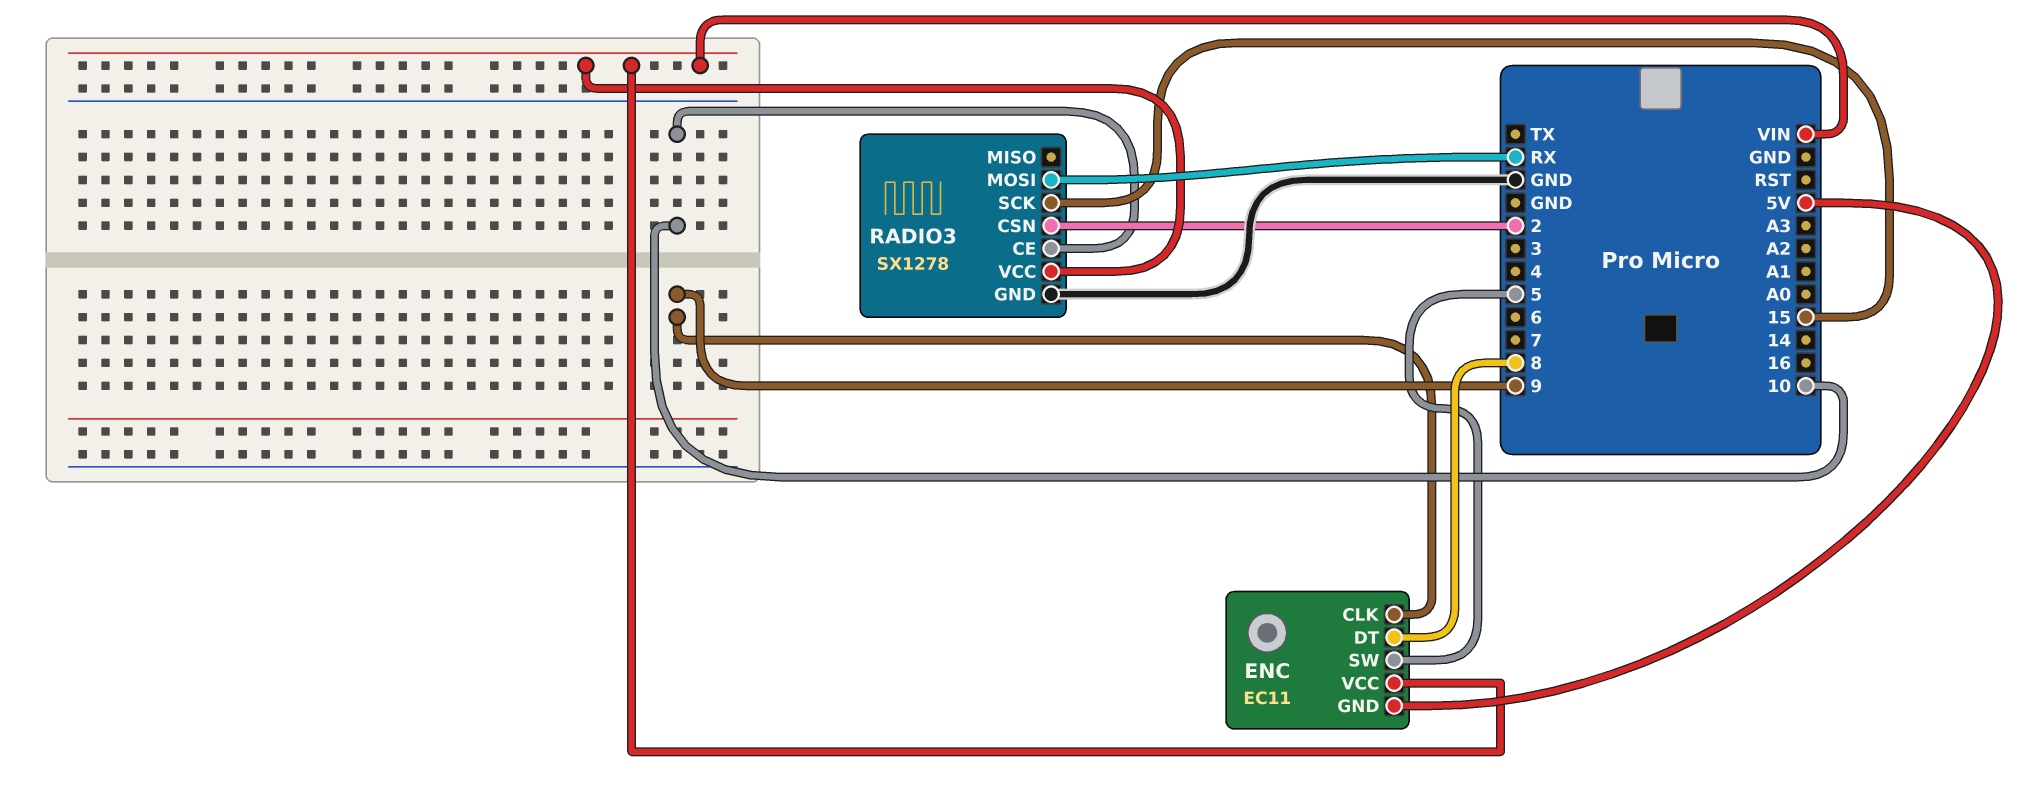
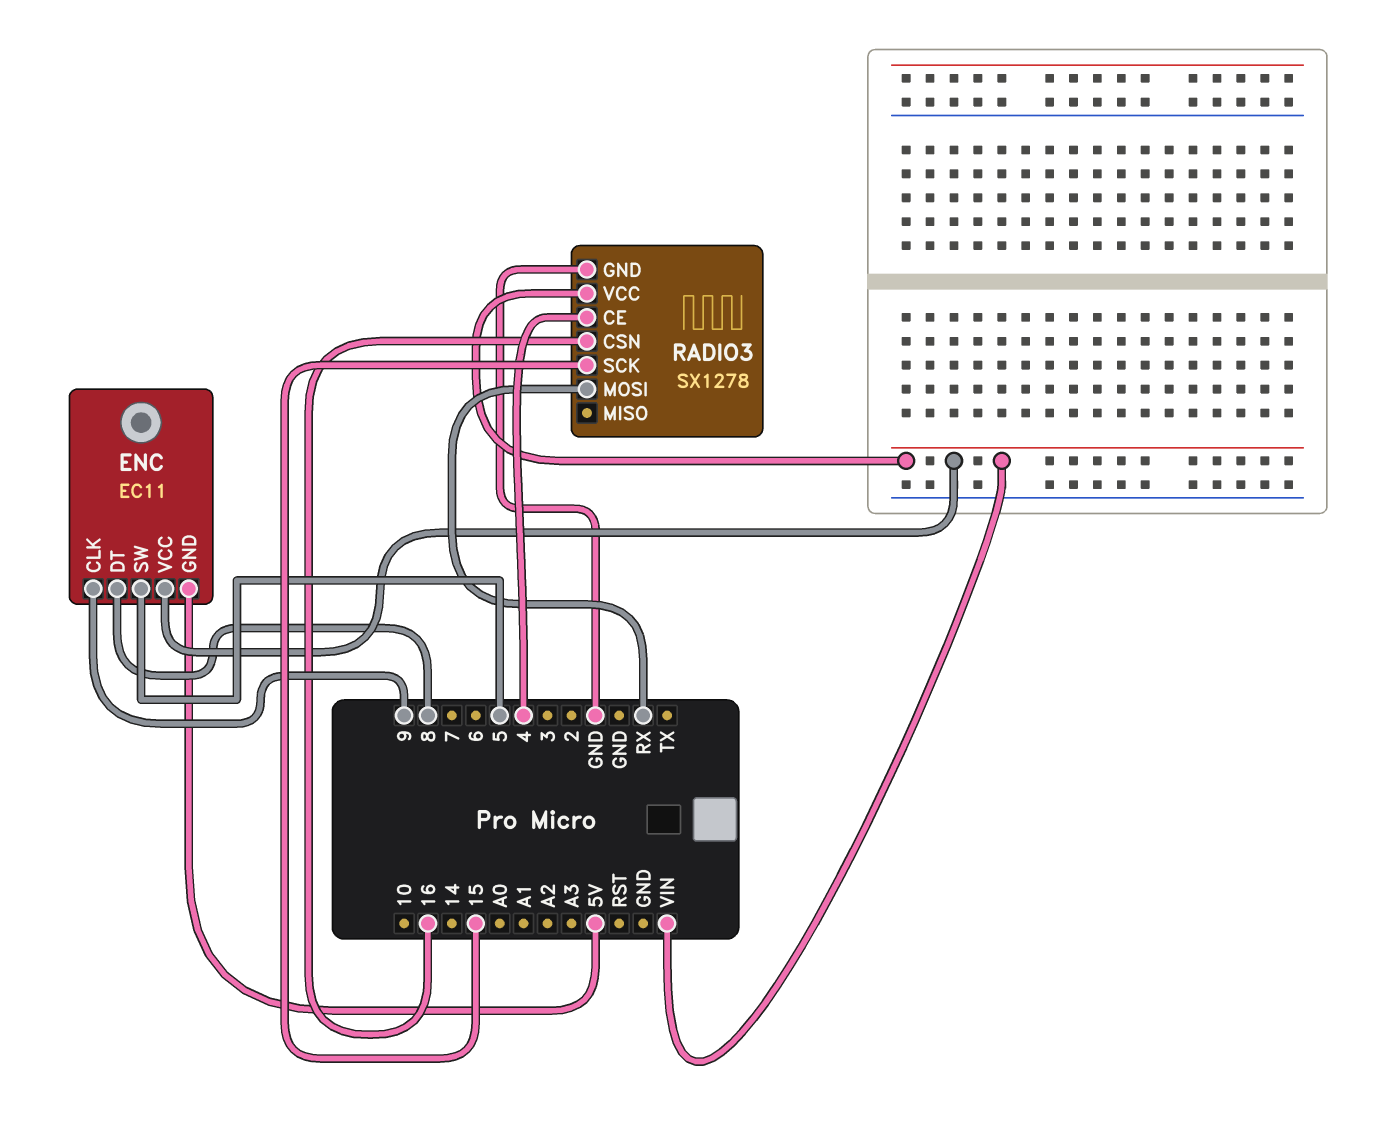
RADIO3 pin CE: 10 -> 4
RADIO3 pin CSN: 2 -> 16

